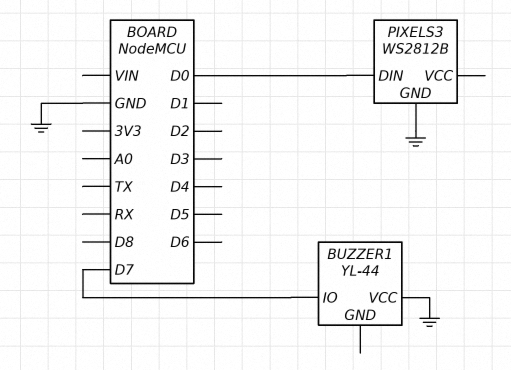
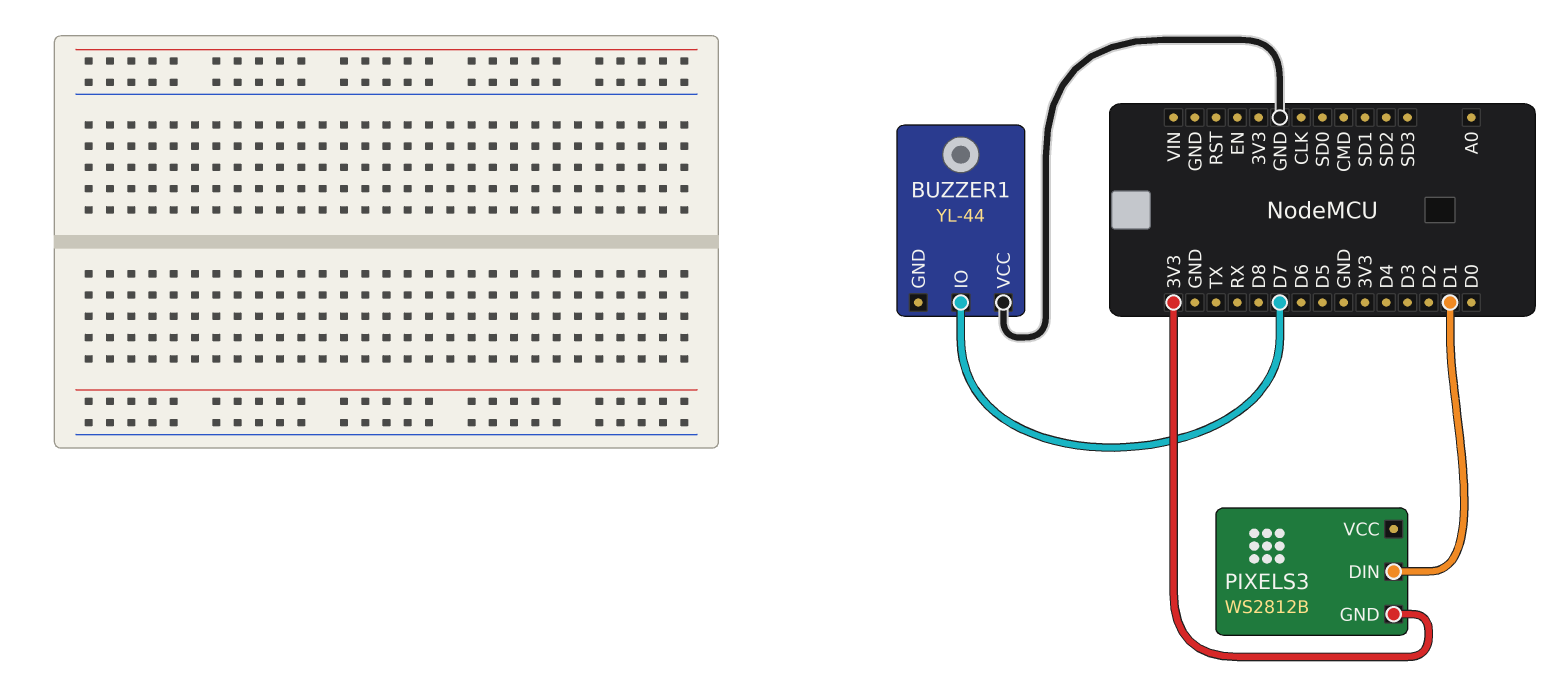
PIXELS3 pin DIN: D0 -> D1
PIXELS3 pin GND: GND -> 3V3

